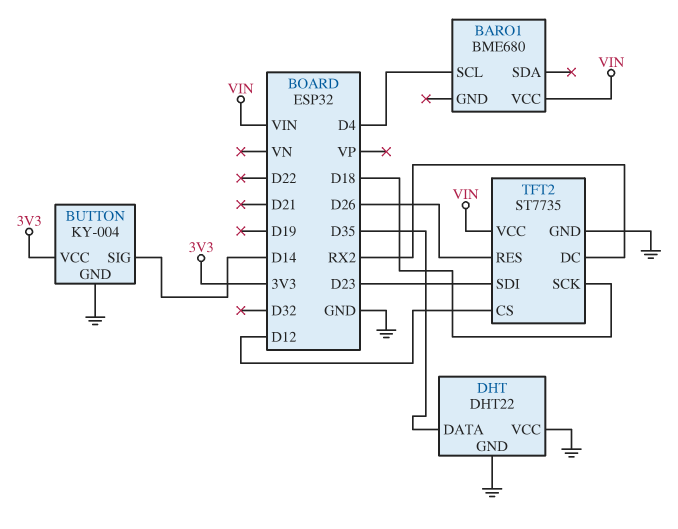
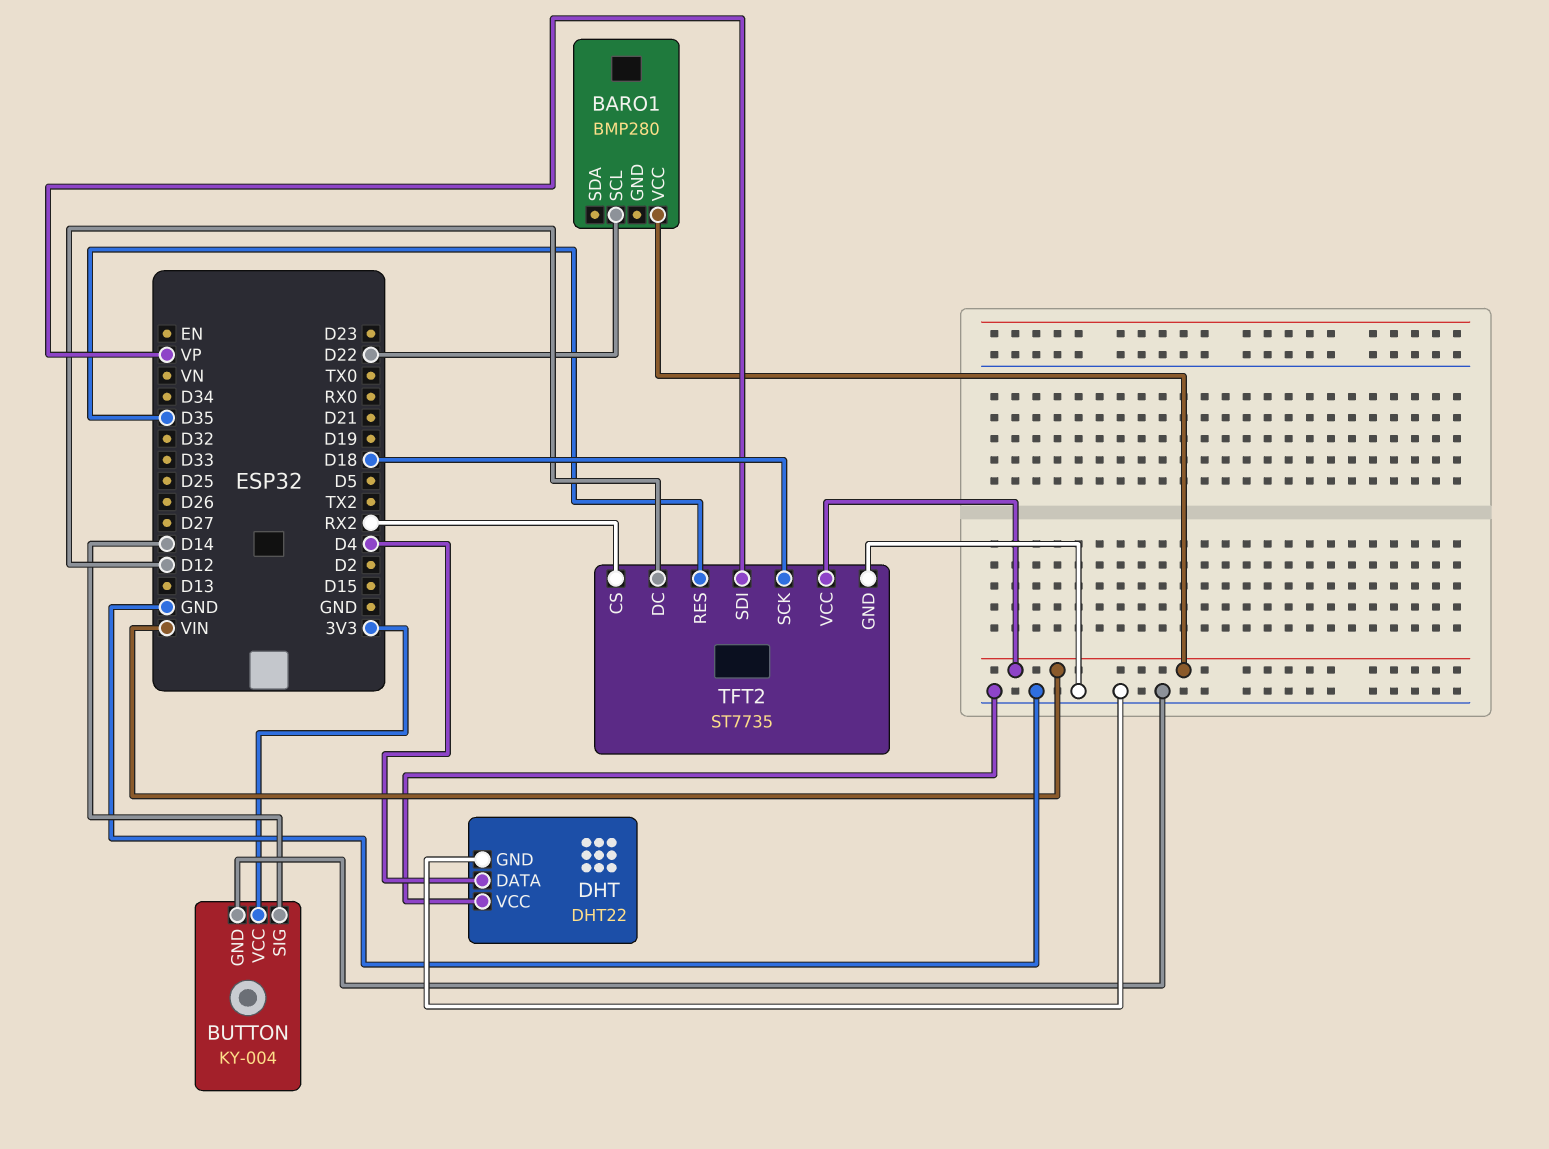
BARO1: BME680 -> BMP280
BARO1 pin SCL: D4 -> D22
DHT pin DATA: D35 -> D4
TFT2 pin CS: D12 -> RX2
TFT2 pin DC: RX2 -> D12
TFT2 pin RES: D26 -> D35
TFT2 pin SDI: D23 -> VP

